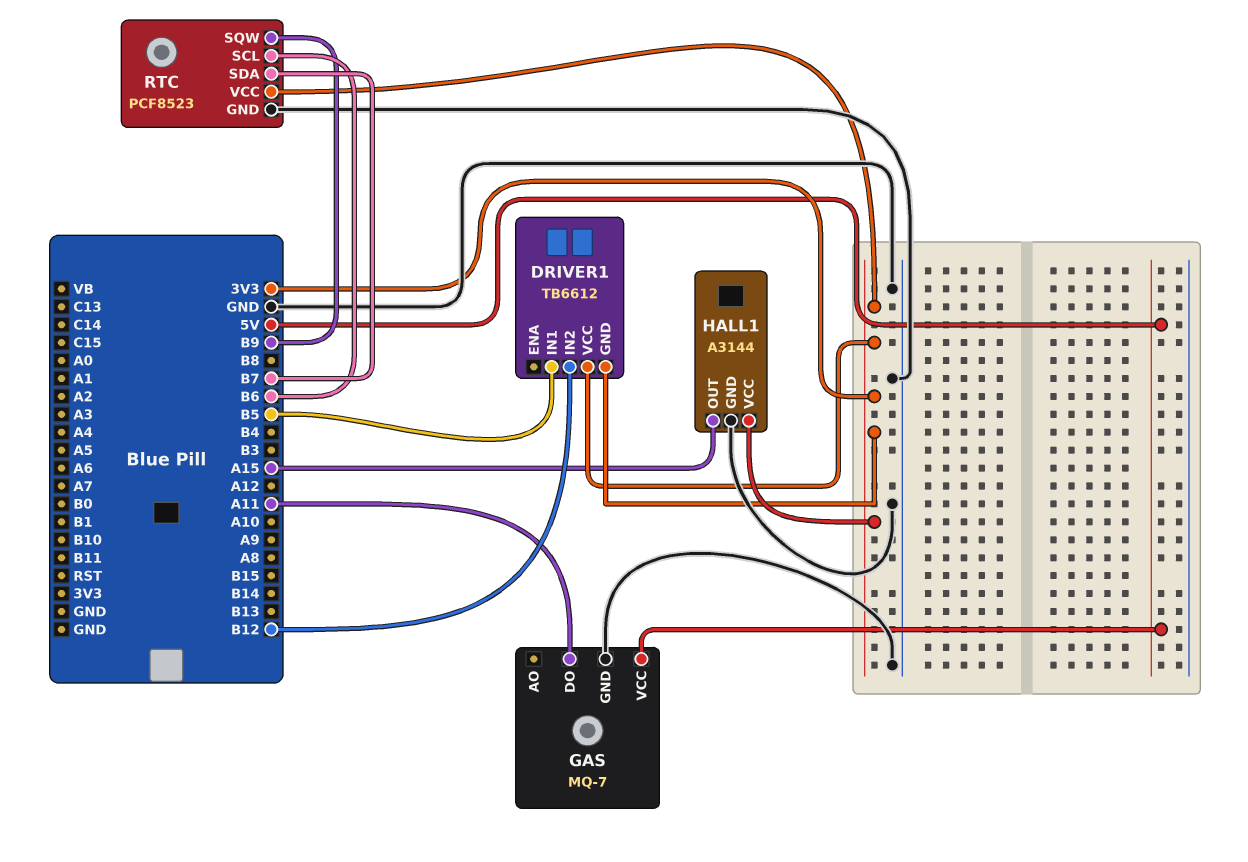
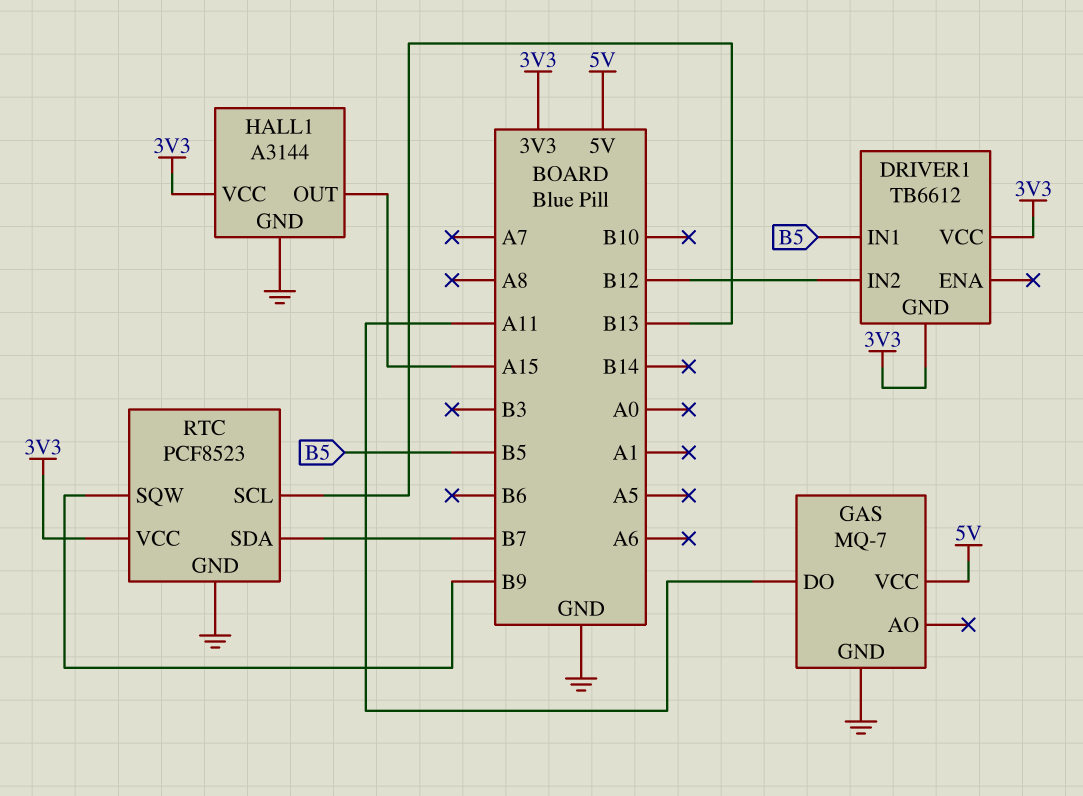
RTC pin SCL: B6 -> B13

